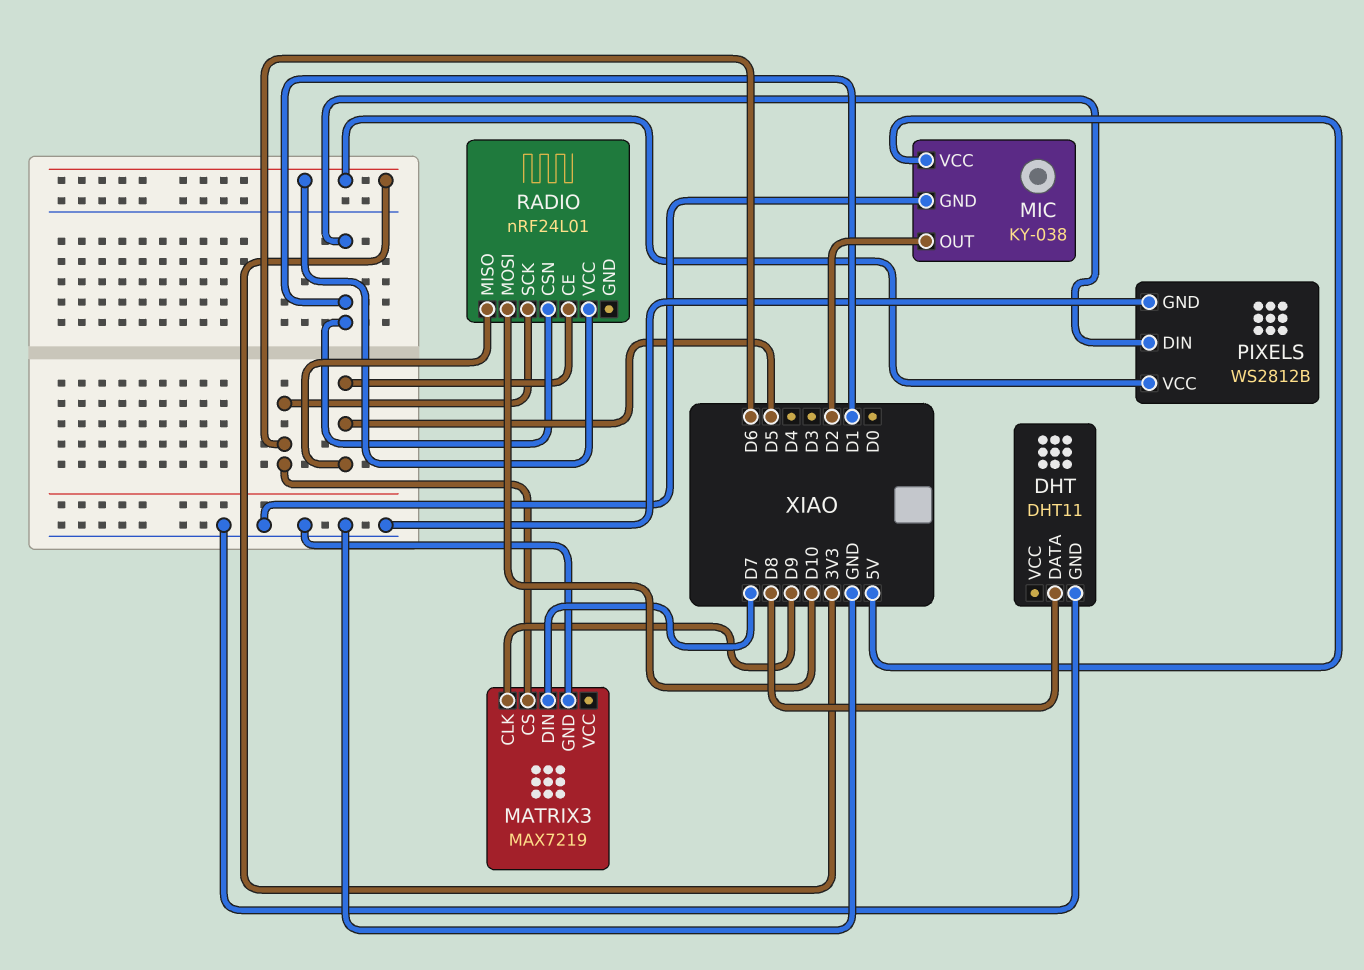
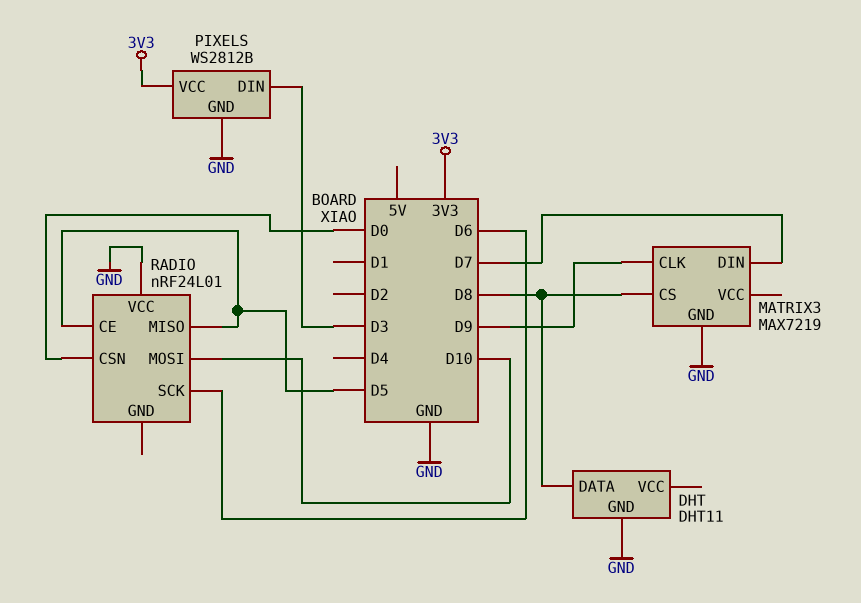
MATRIX3 pin CS: D6 -> D8
MIC: KY-038 -> none
MIC pin GND: GND -> none
MIC pin OUT: D2 -> none
MIC pin VCC: 5V -> none
PIXELS pin DIN: D1 -> D3
RADIO pin CSN: D1 -> D0
RADIO pin VCC: 3V3 -> GND

